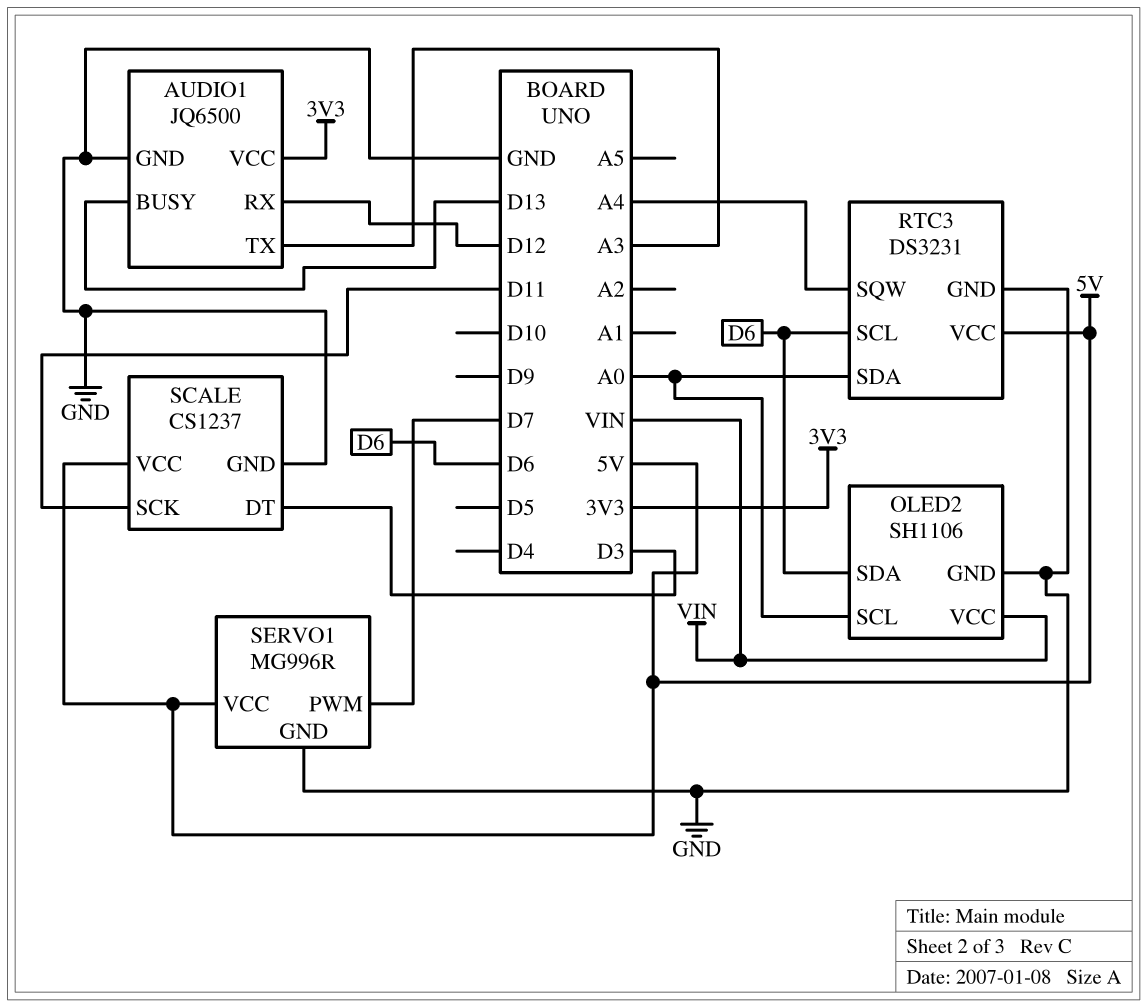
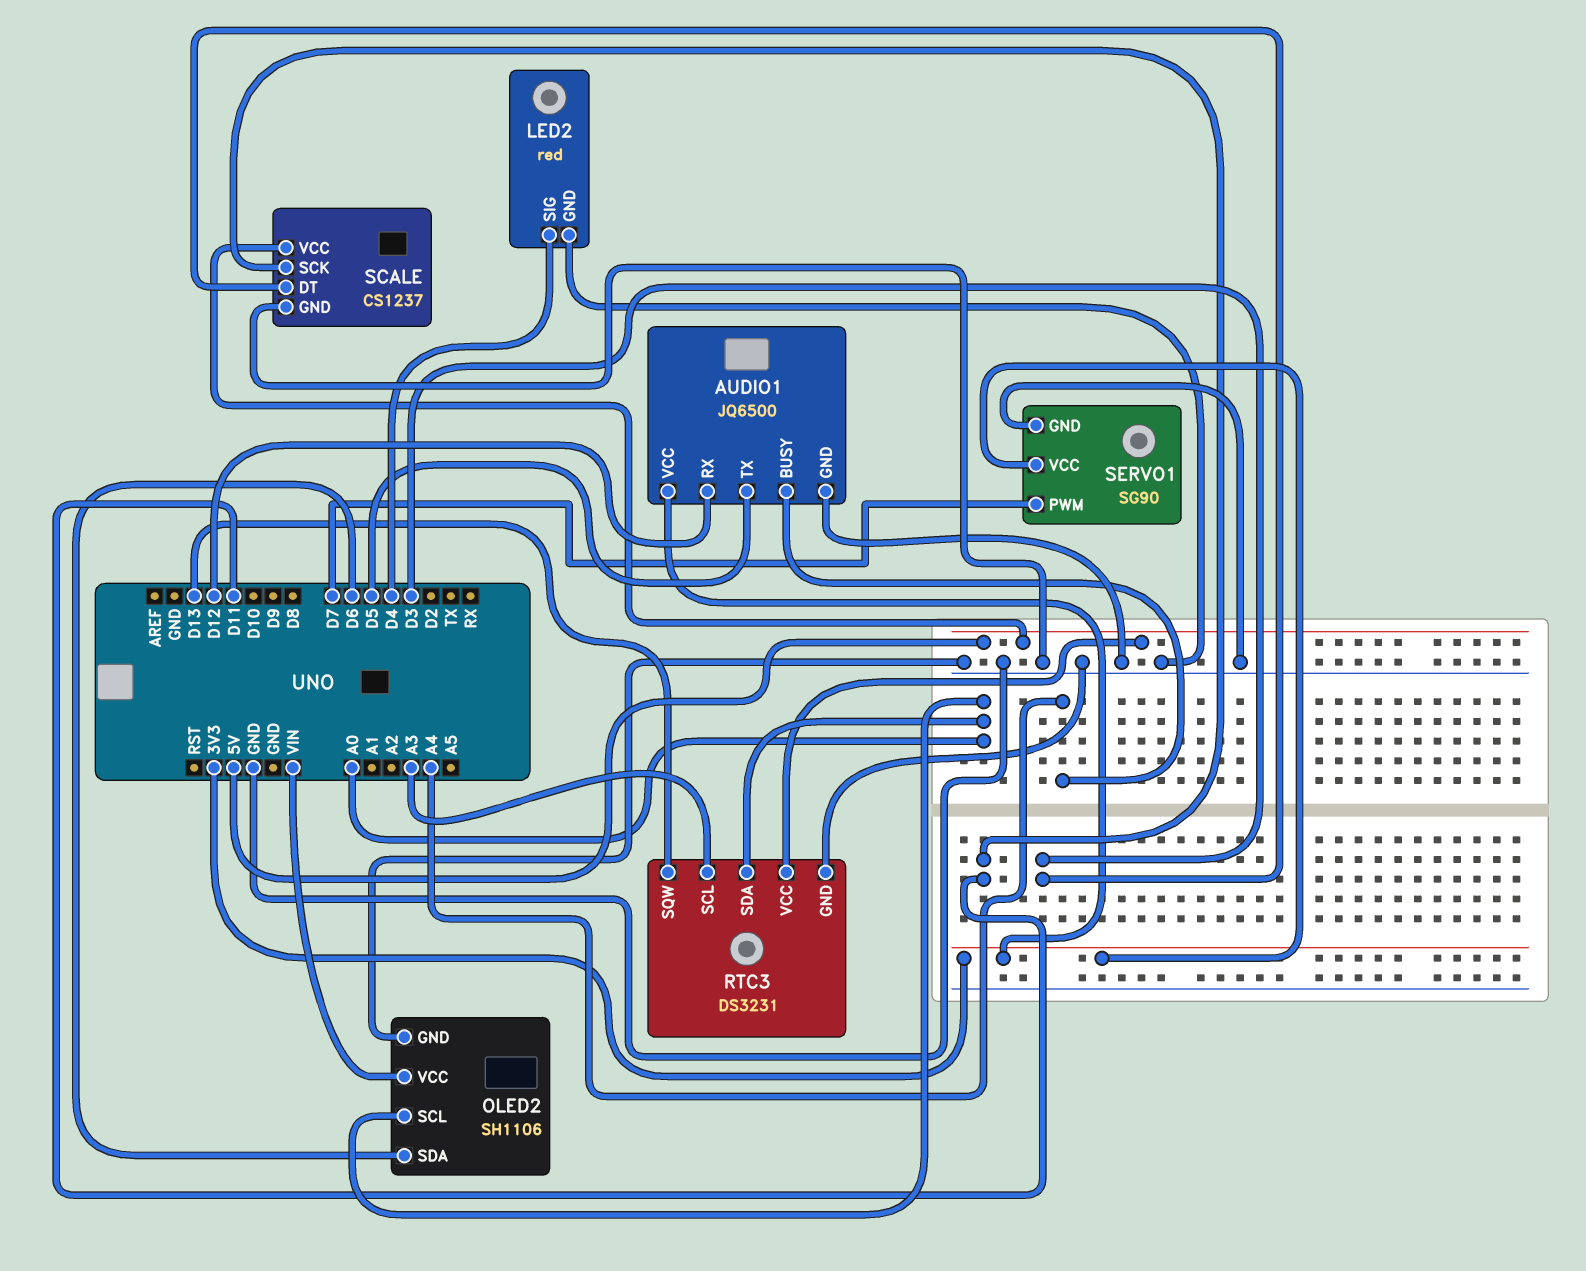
AUDIO1 pin BUSY: D13 -> A4
AUDIO1 pin TX: A3 -> D5
LED2: none -> red
LED2 pin GND: none -> GND
LED2 pin SIG: none -> D4
RTC3 pin SCL: D6 -> A3
RTC3 pin SQW: A4 -> D13
SERVO1: MG996R -> SG90
SERVO1 pin VCC: 5V -> 3V3

